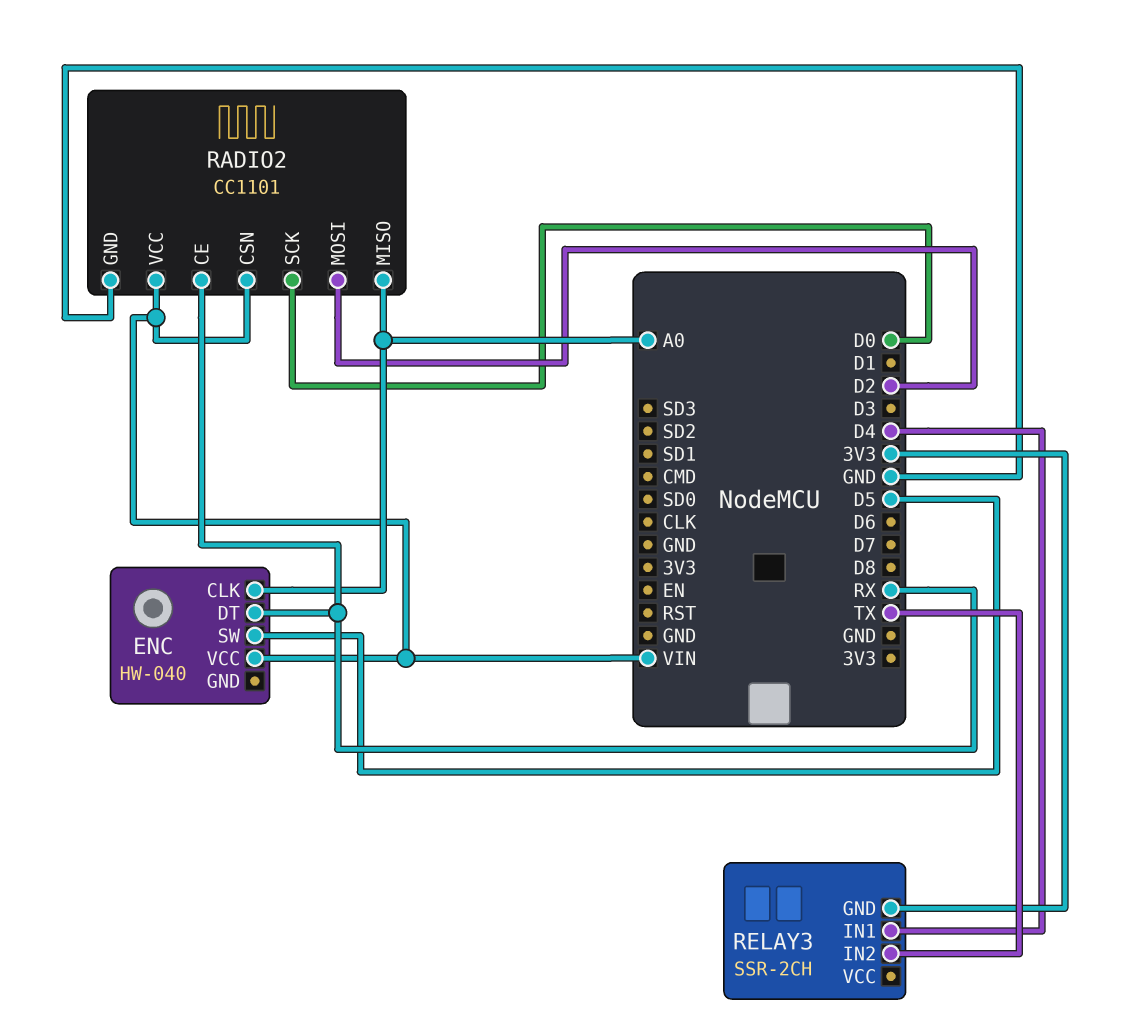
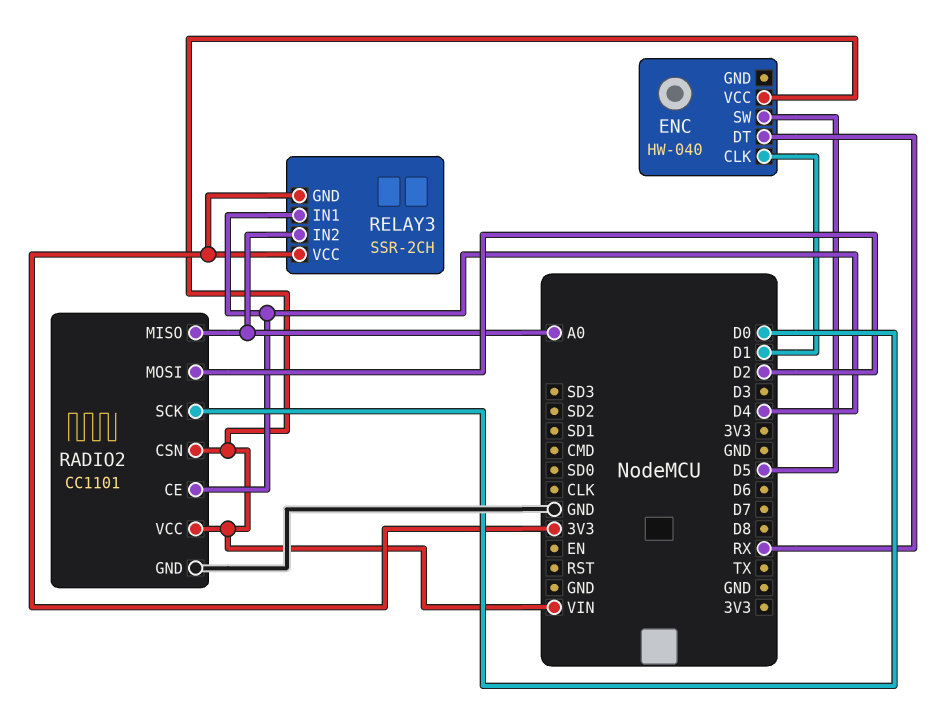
ENC pin CLK: A0 -> D1
RADIO2 pin CE: RX -> D4
RELAY3 pin IN2: TX -> A0
RELAY3 pin VCC: none -> 3V3

